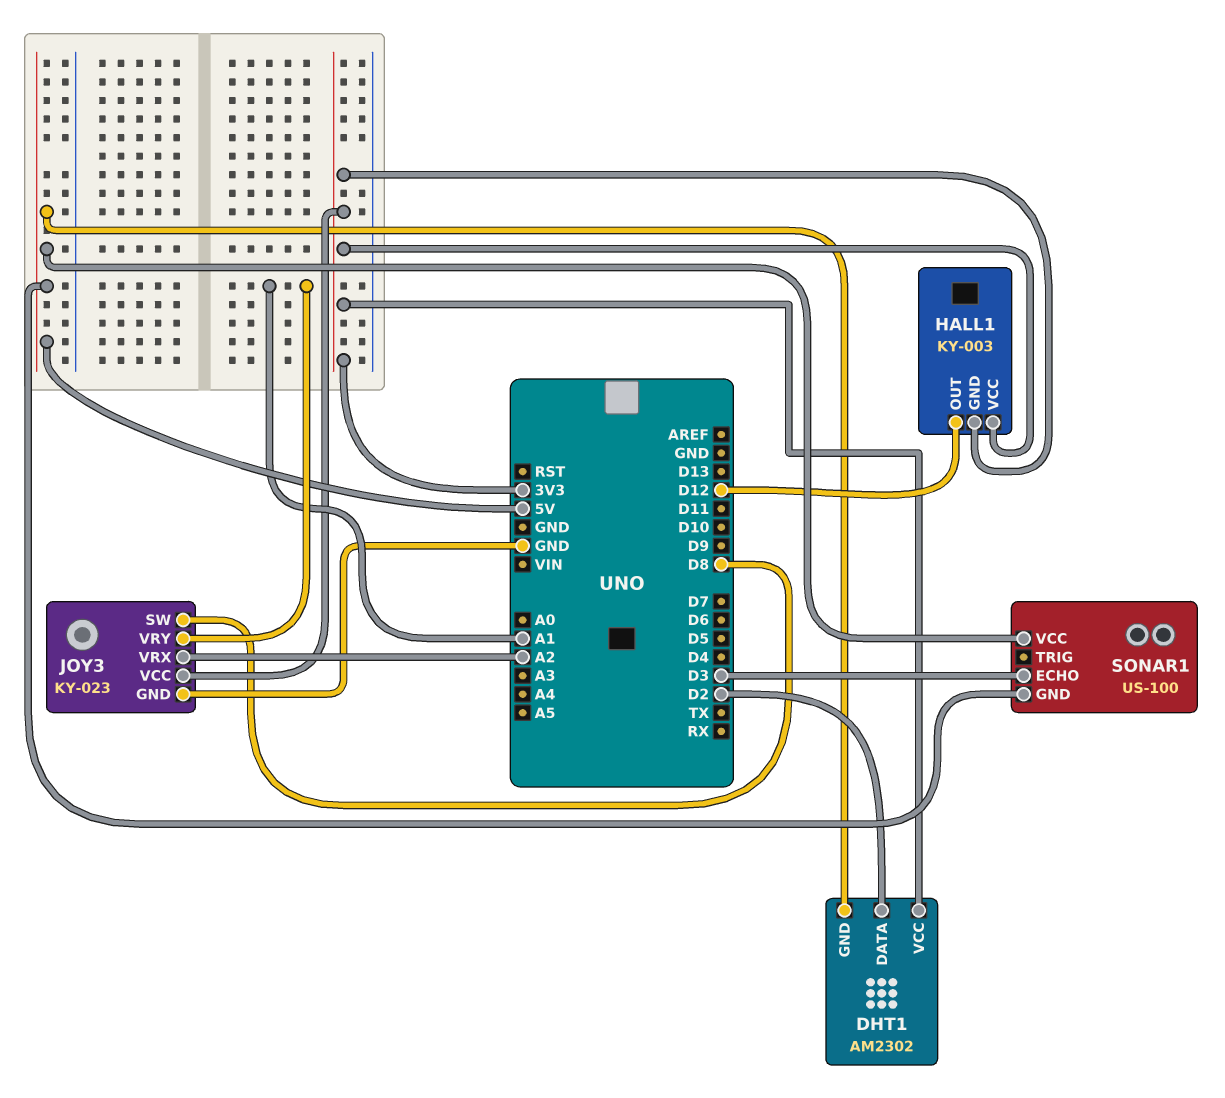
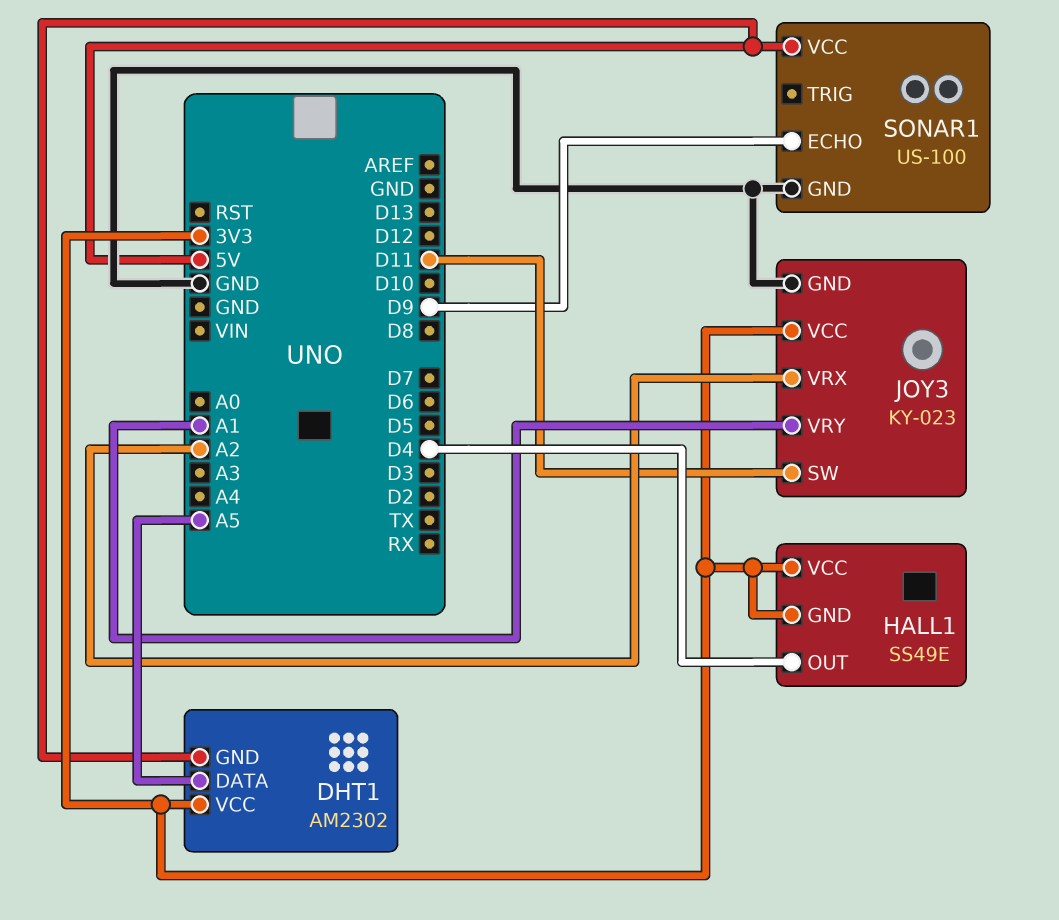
DHT1 pin DATA: D2 -> A5
HALL1: KY-003 -> SS49E
HALL1 pin OUT: D12 -> D4
JOY3 pin SW: D8 -> D11
SONAR1 pin ECHO: D3 -> D9
SONAR1 pin GND: 5V -> GND

